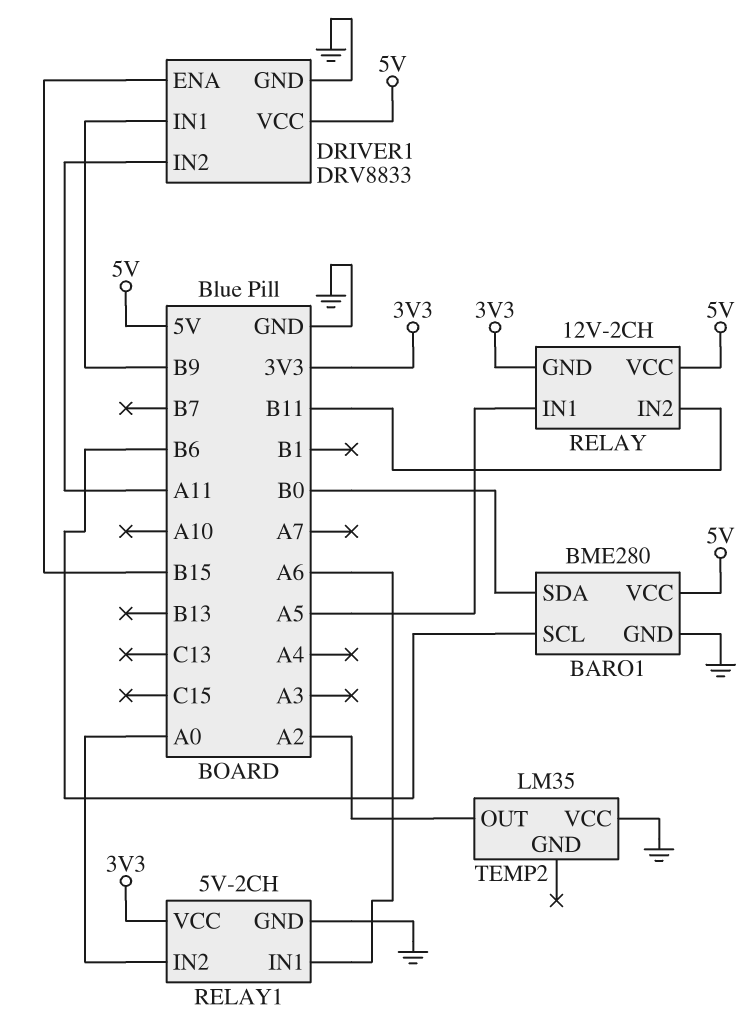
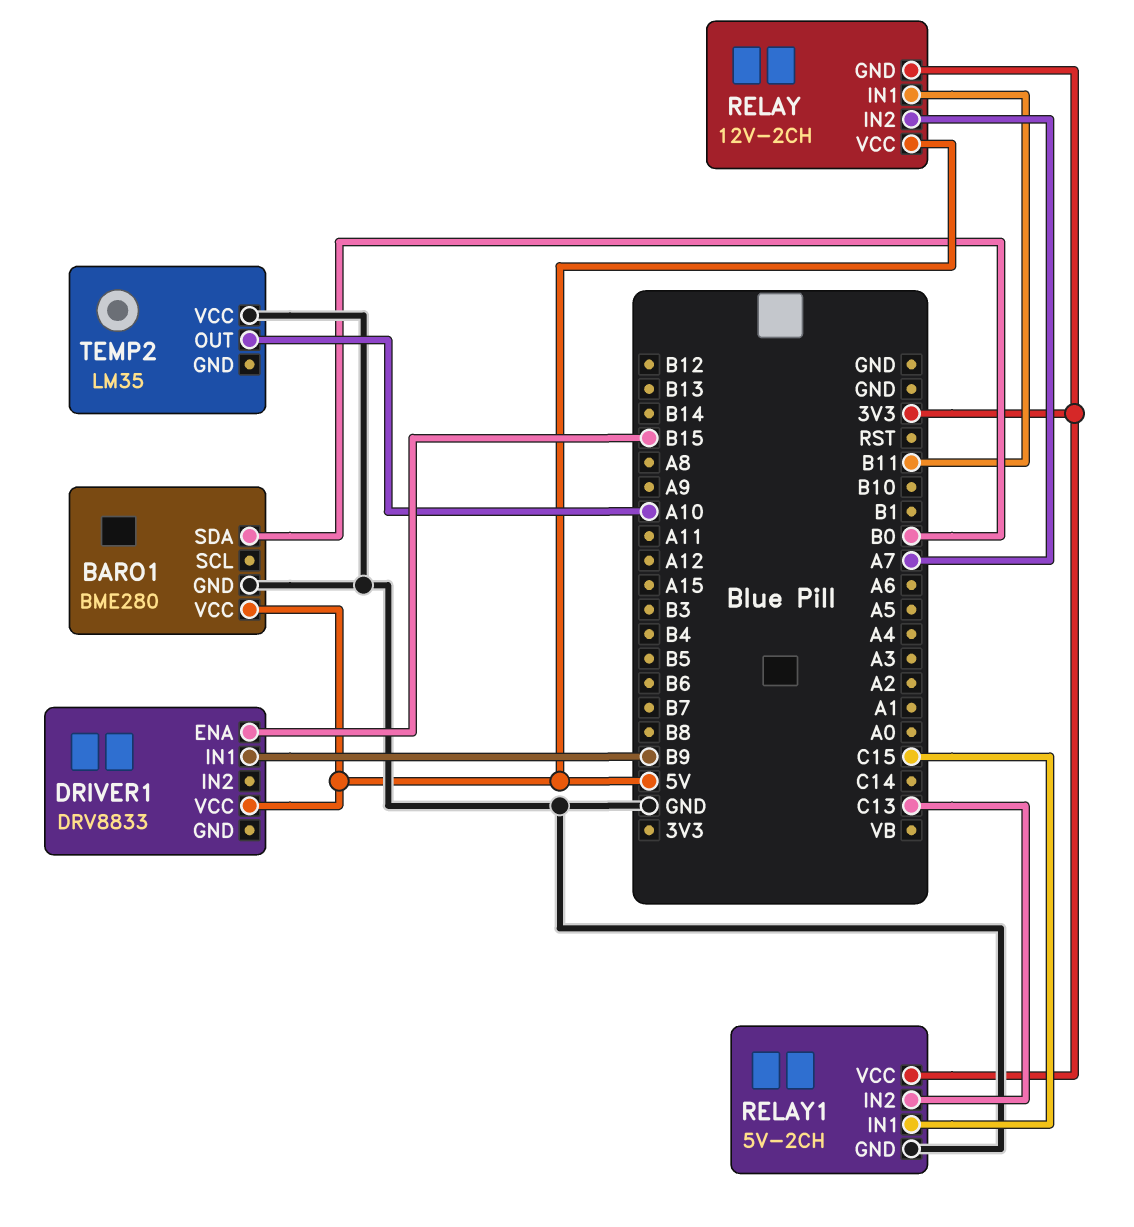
BARO1 pin SCL: B6 -> none
DRIVER1 pin GND: GND -> none
DRIVER1 pin IN2: A11 -> none
RELAY pin IN1: A5 -> B11
RELAY pin IN2: B11 -> A7
RELAY1 pin IN1: A6 -> C15
RELAY1 pin IN2: A0 -> C13
TEMP2 pin OUT: A2 -> A10

